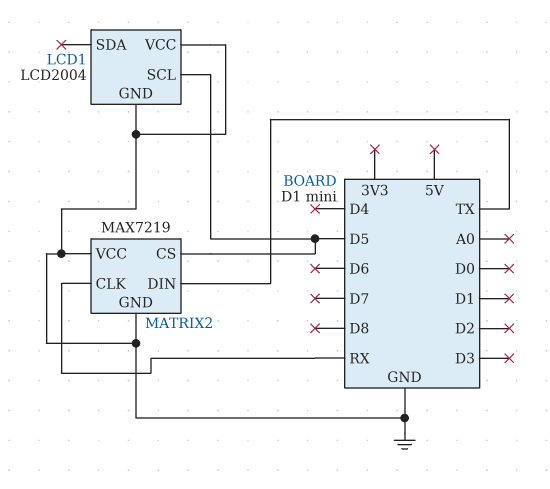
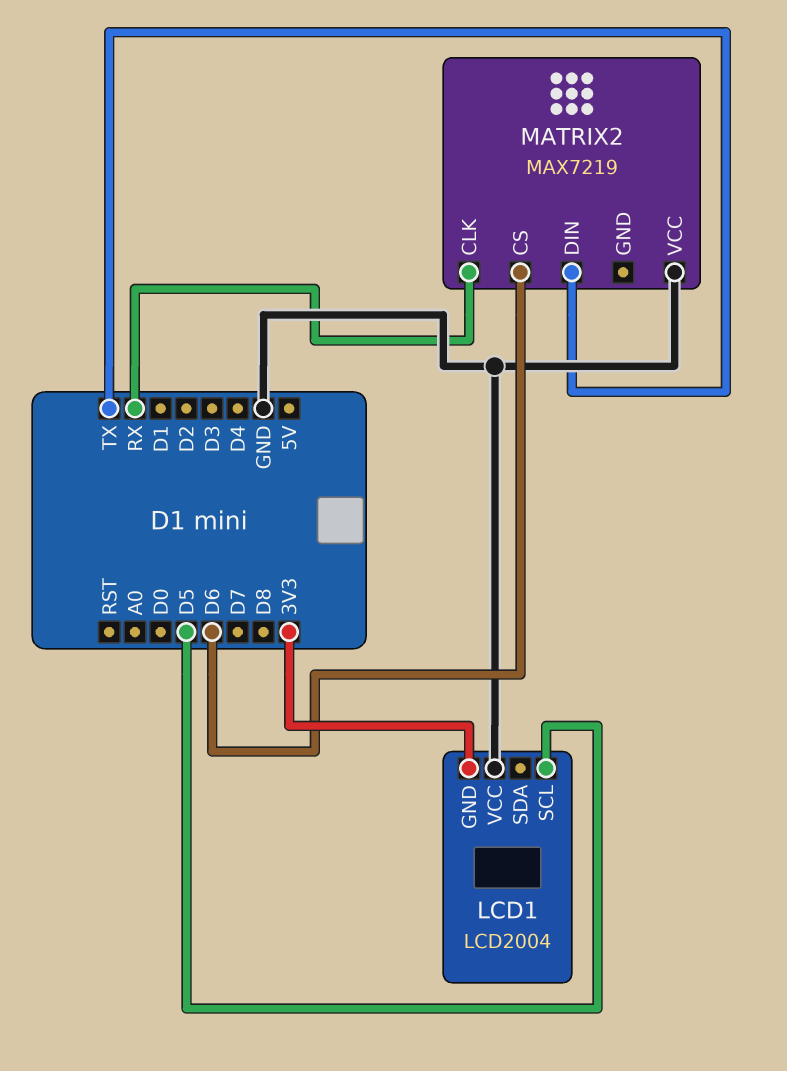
LCD1 pin GND: GND -> 3V3
MATRIX2 pin CS: D5 -> D6
MATRIX2 pin GND: GND -> none

